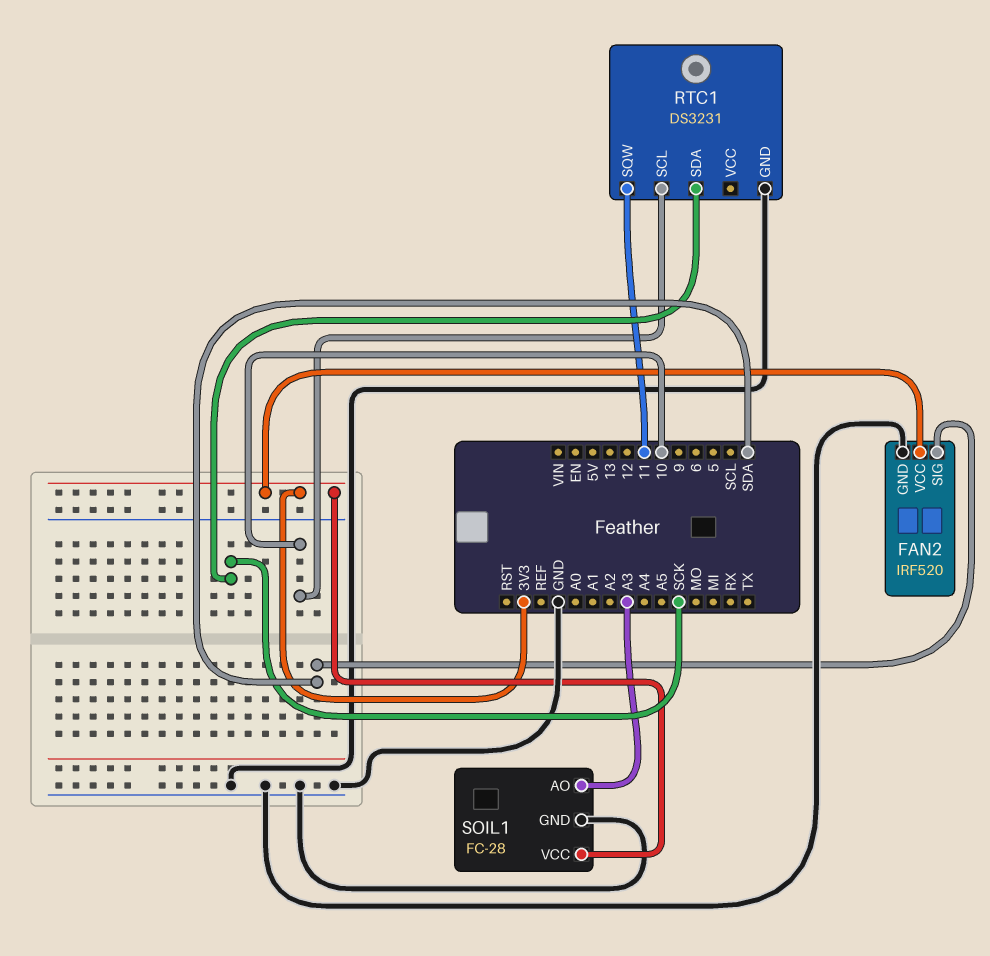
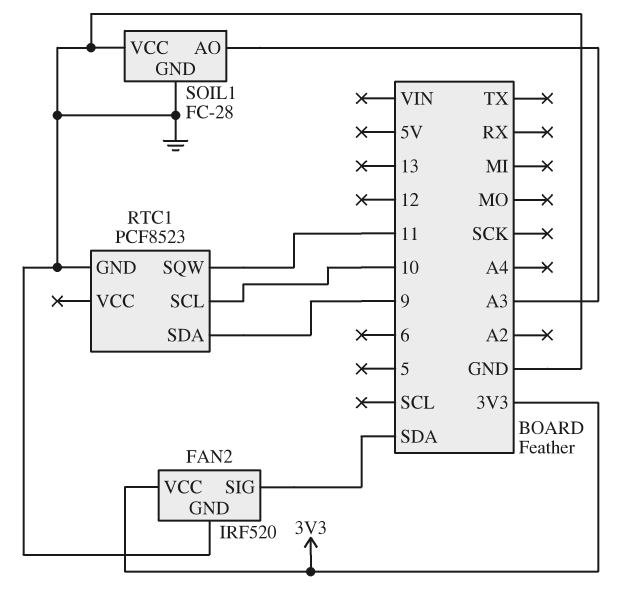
RTC1: DS3231 -> PCF8523
RTC1 pin SDA: SCK -> 9
SOIL1 pin VCC: 3V3 -> GND

